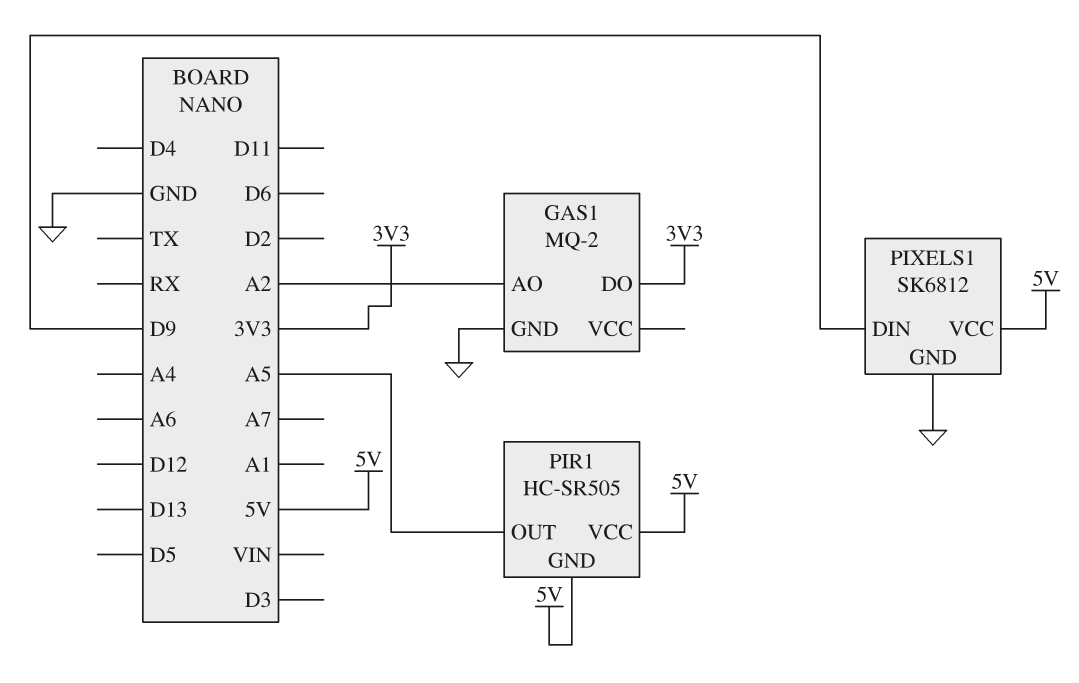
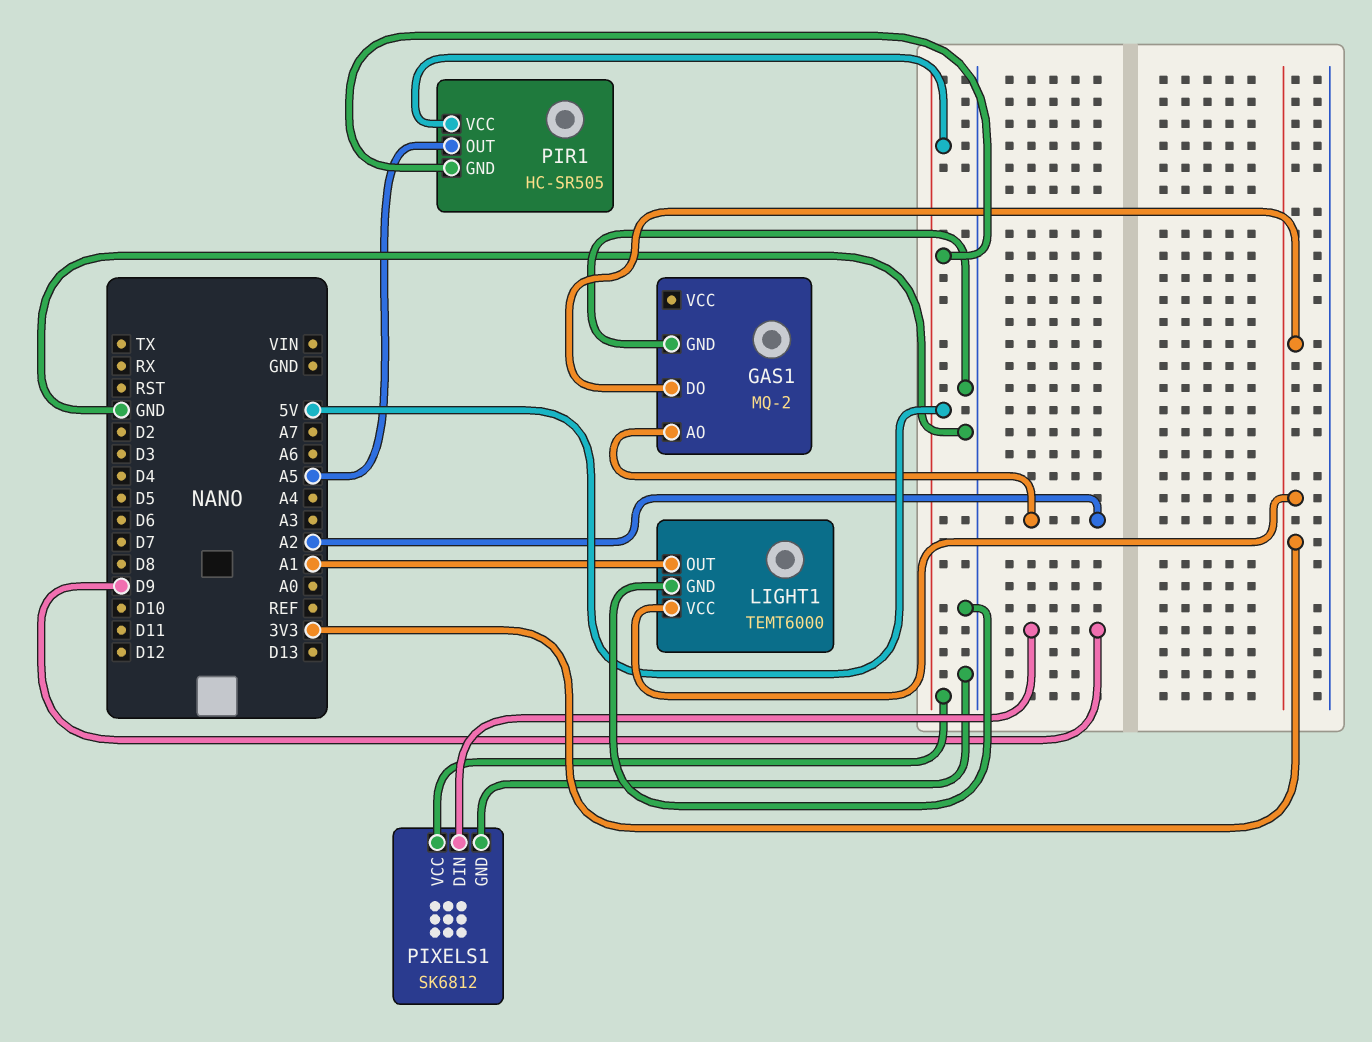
LIGHT1: none -> TEMT6000
LIGHT1 pin GND: none -> GND
LIGHT1 pin OUT: none -> A1
LIGHT1 pin VCC: none -> 3V3

